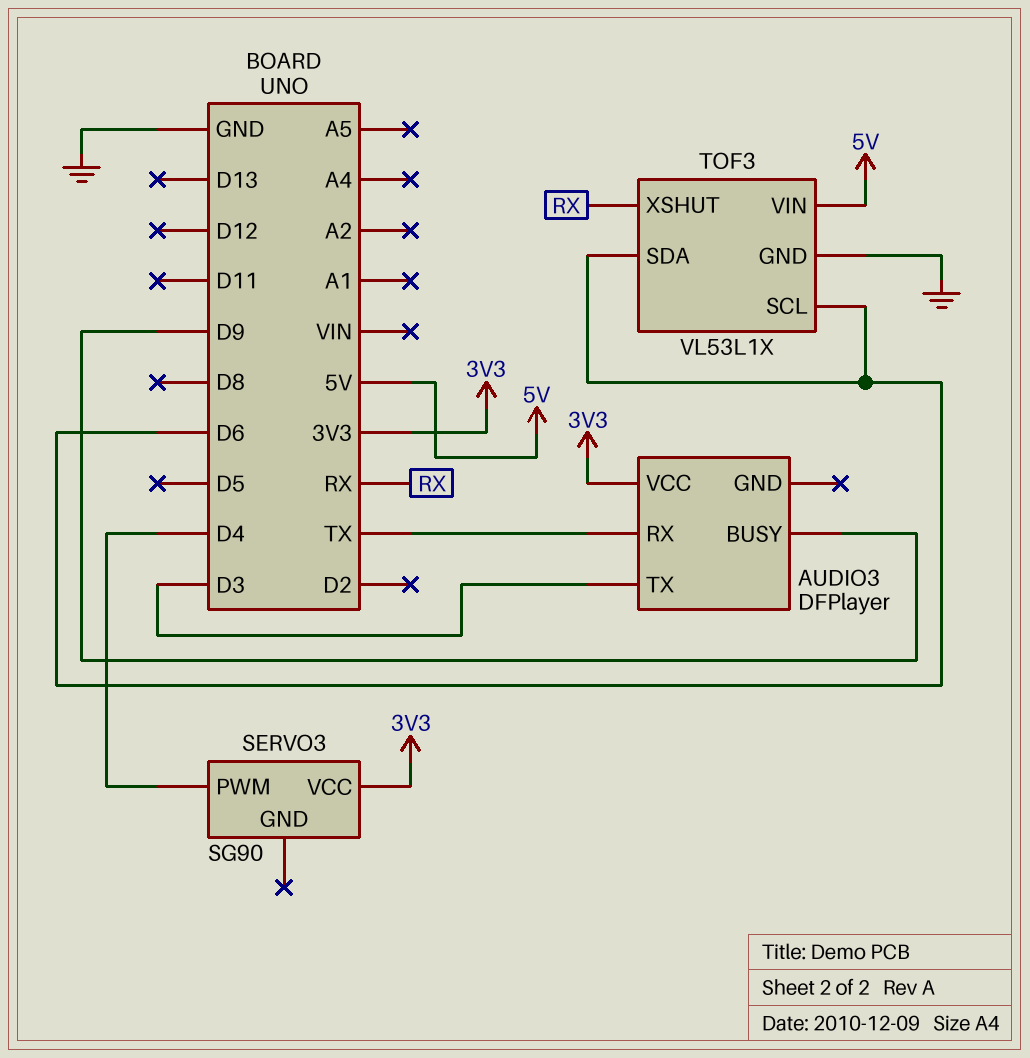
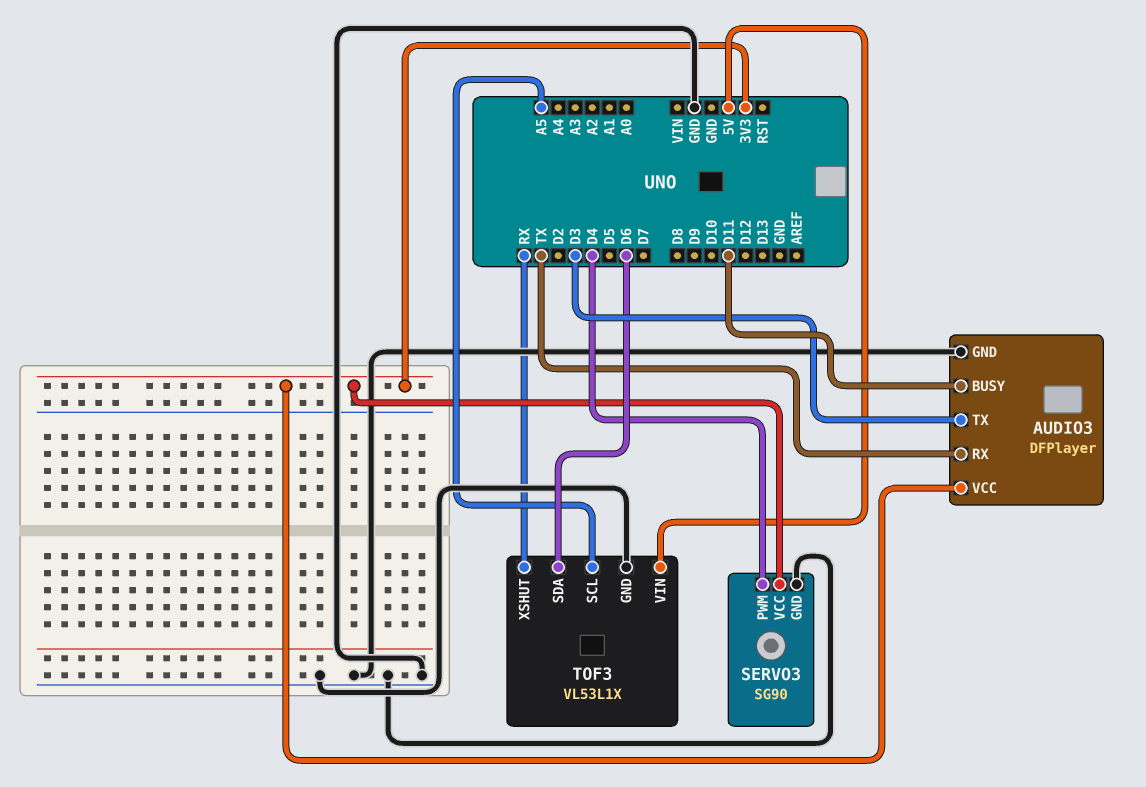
AUDIO3 pin BUSY: D9 -> D11
AUDIO3 pin GND: none -> GND
SERVO3 pin GND: none -> GND
TOF3 pin SCL: D6 -> A5

